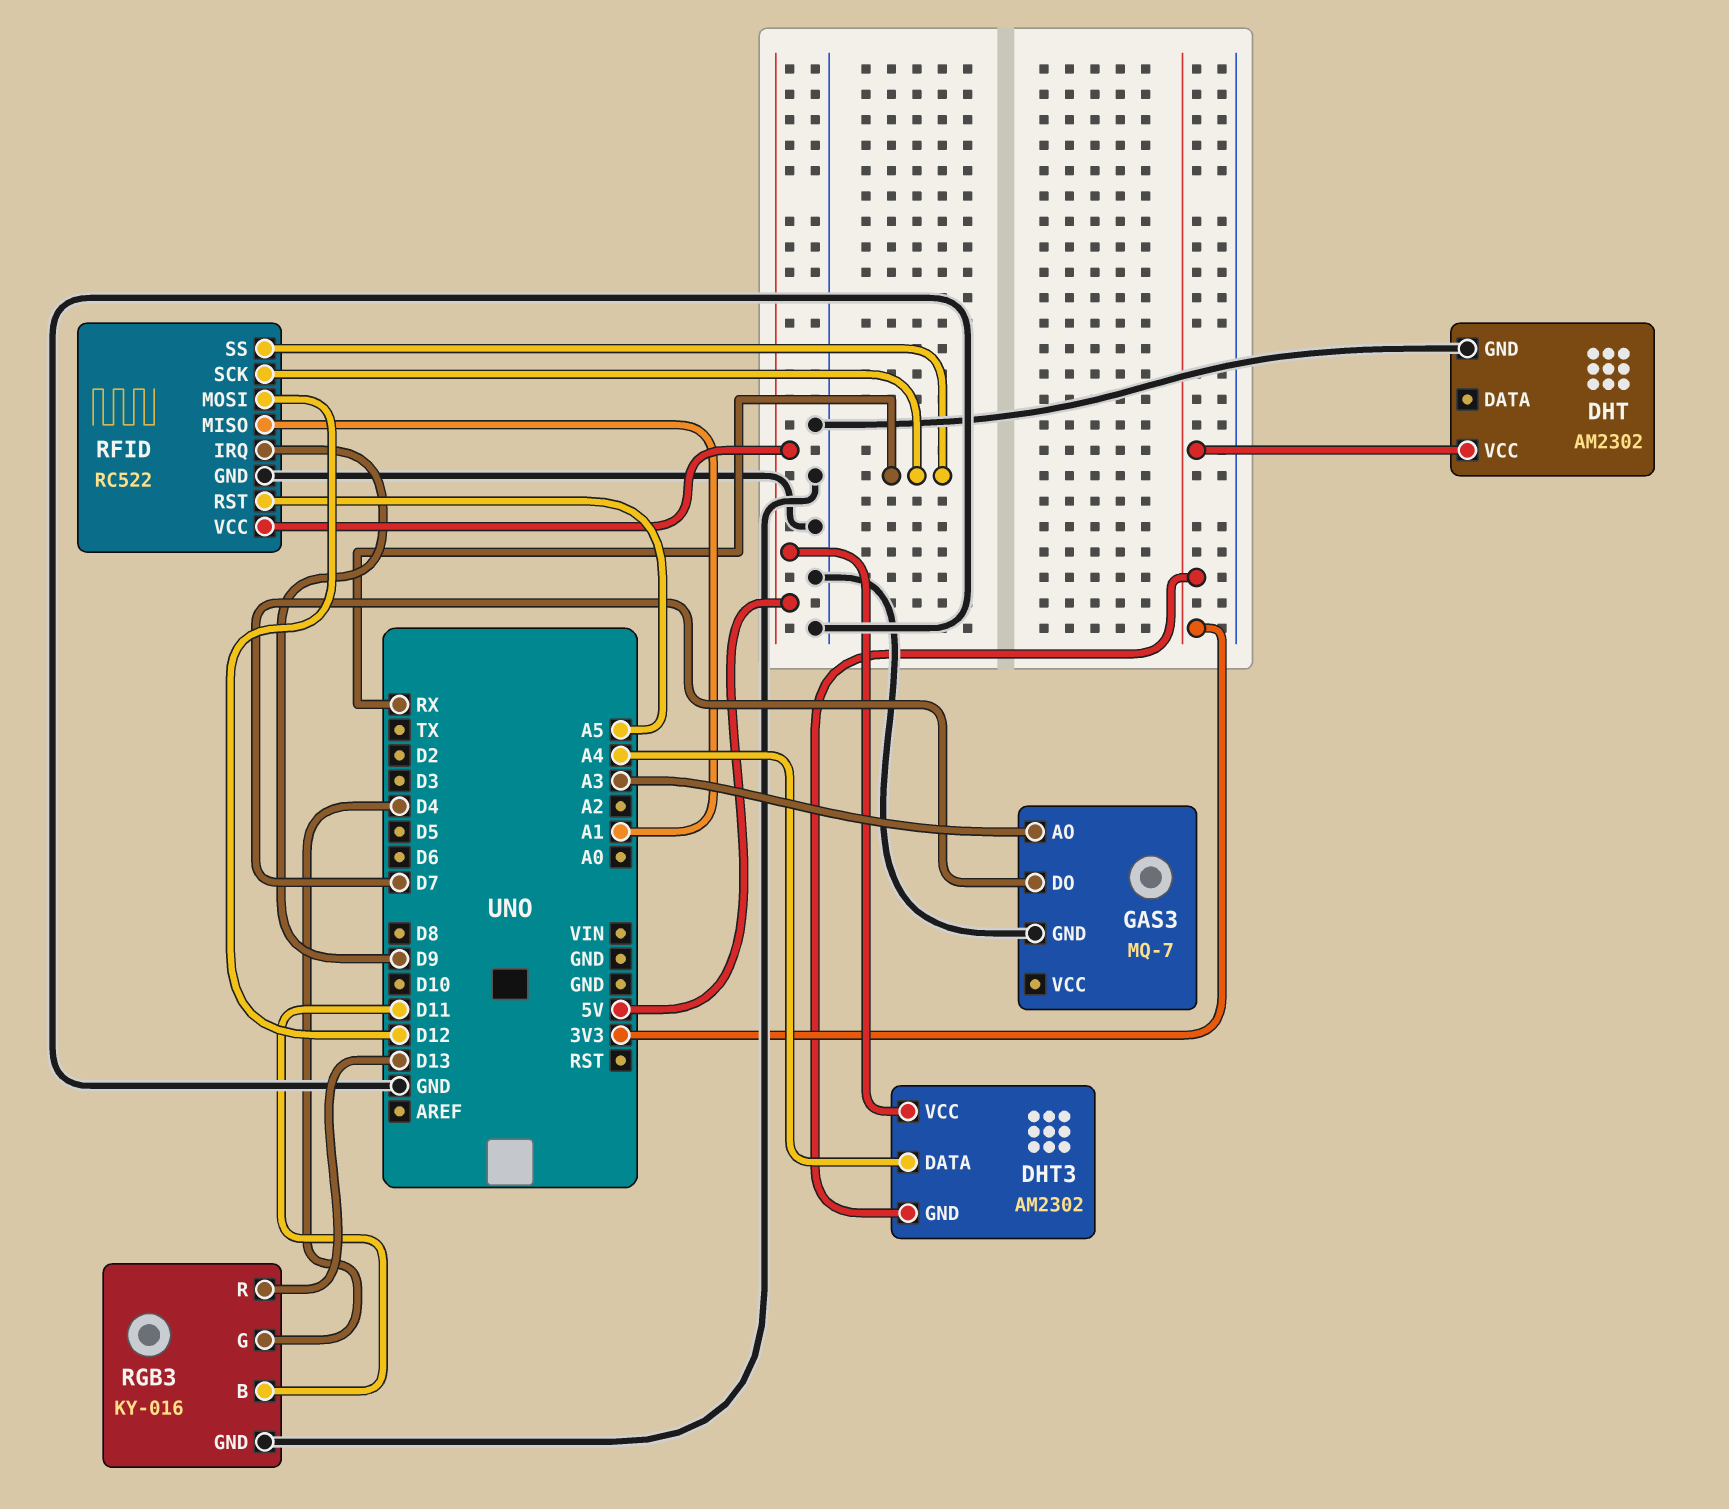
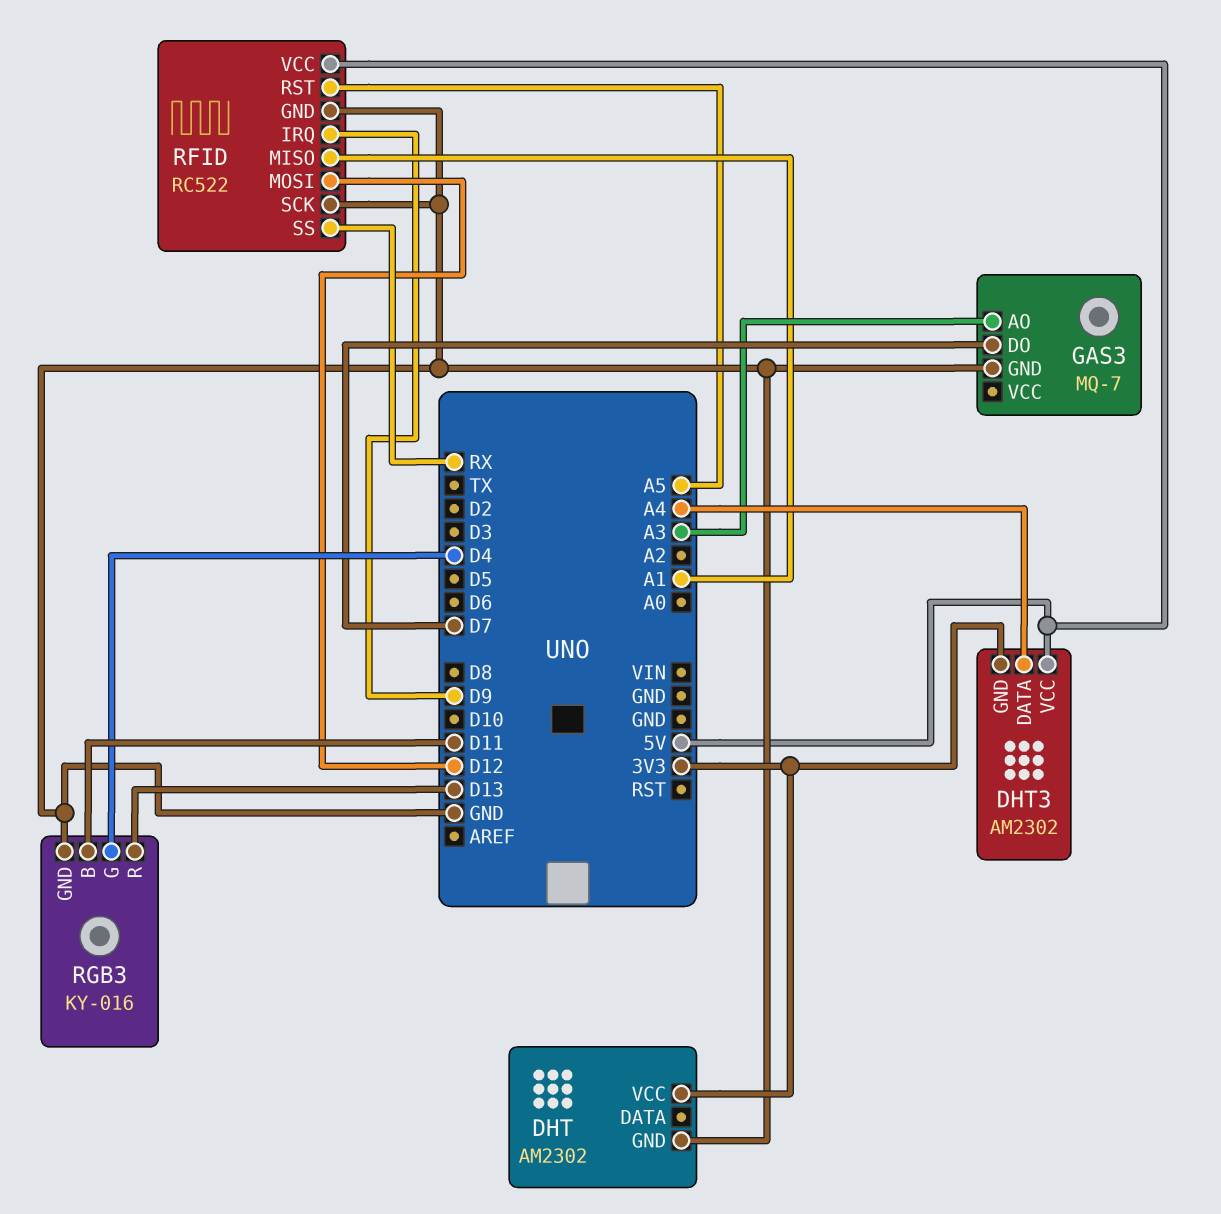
RFID pin SCK: RX -> GND

